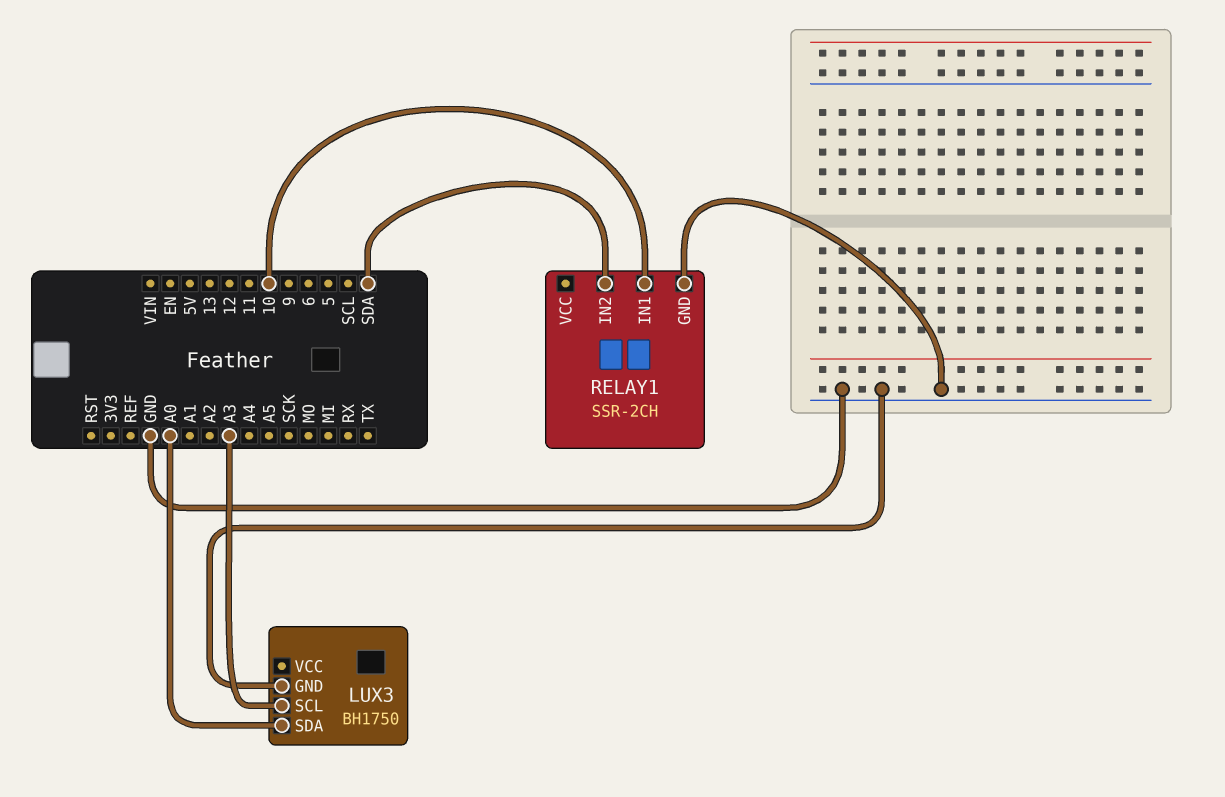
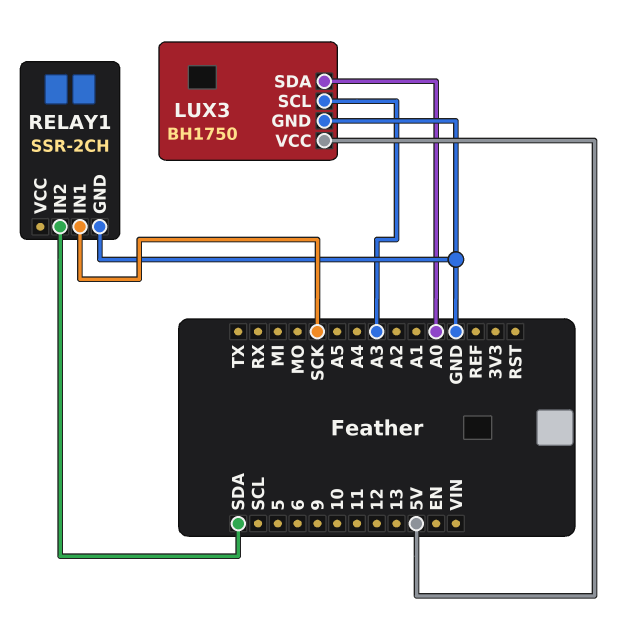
LUX3 pin VCC: none -> 5V
RELAY1 pin IN1: 10 -> SCK

